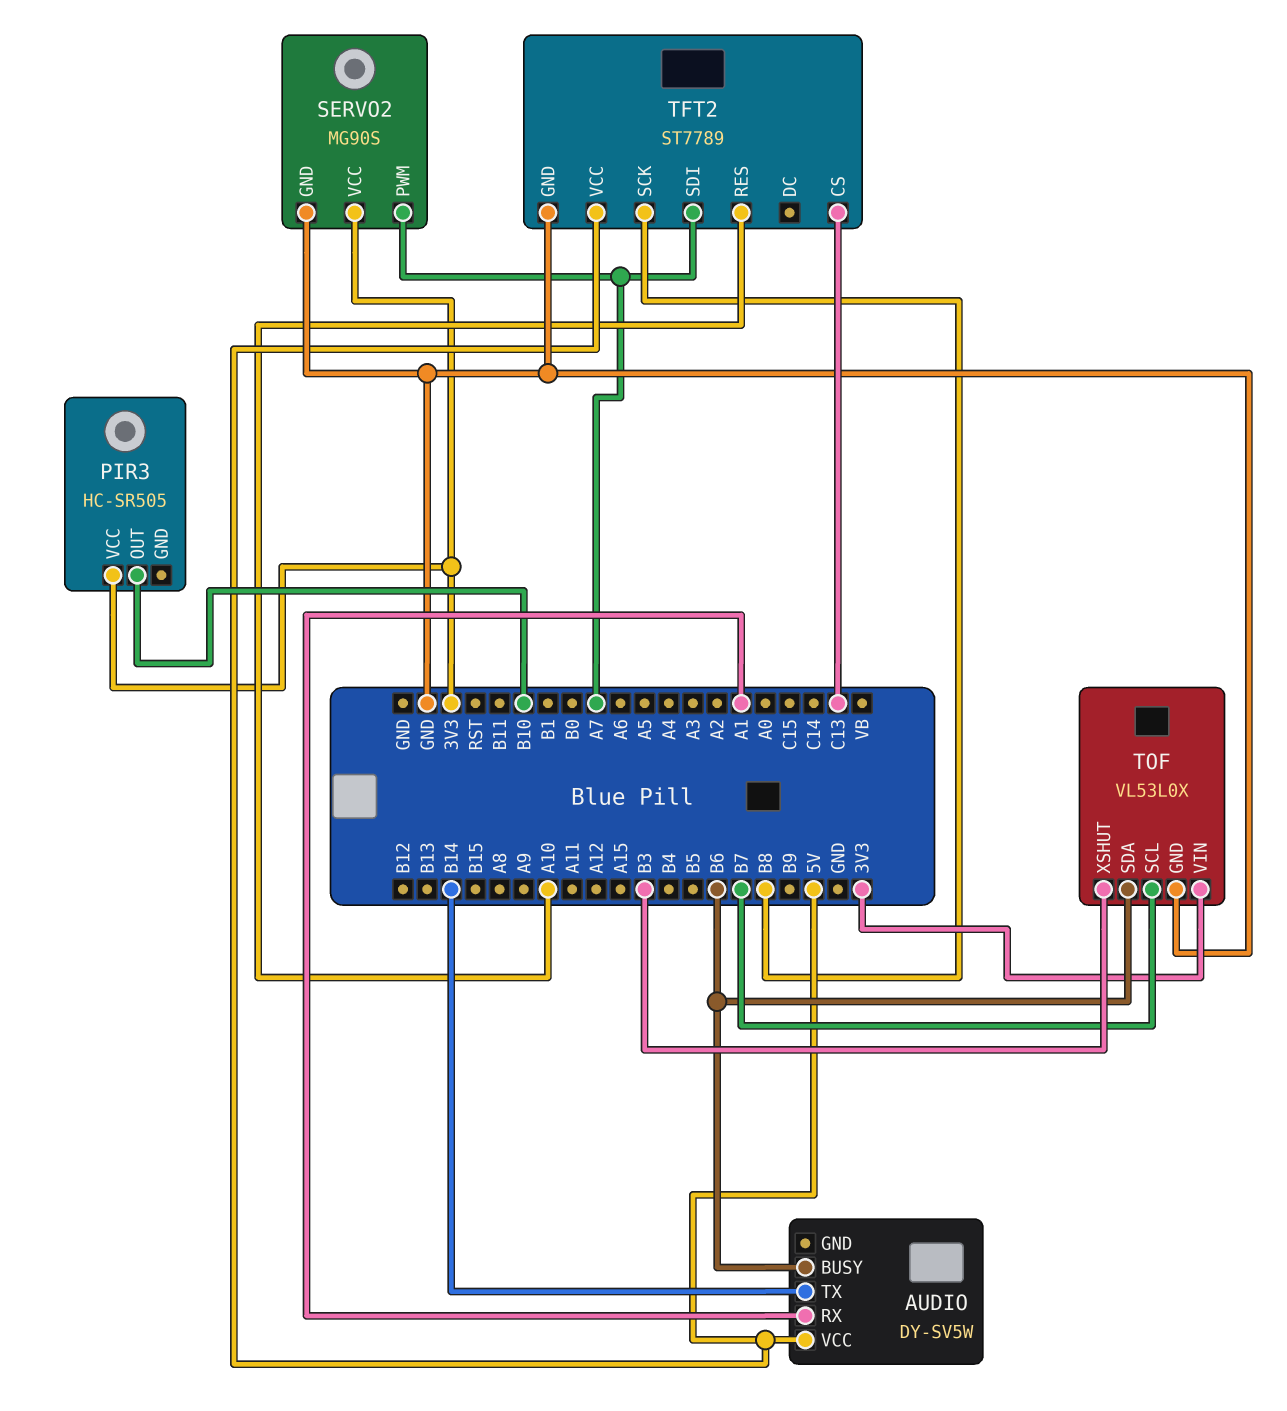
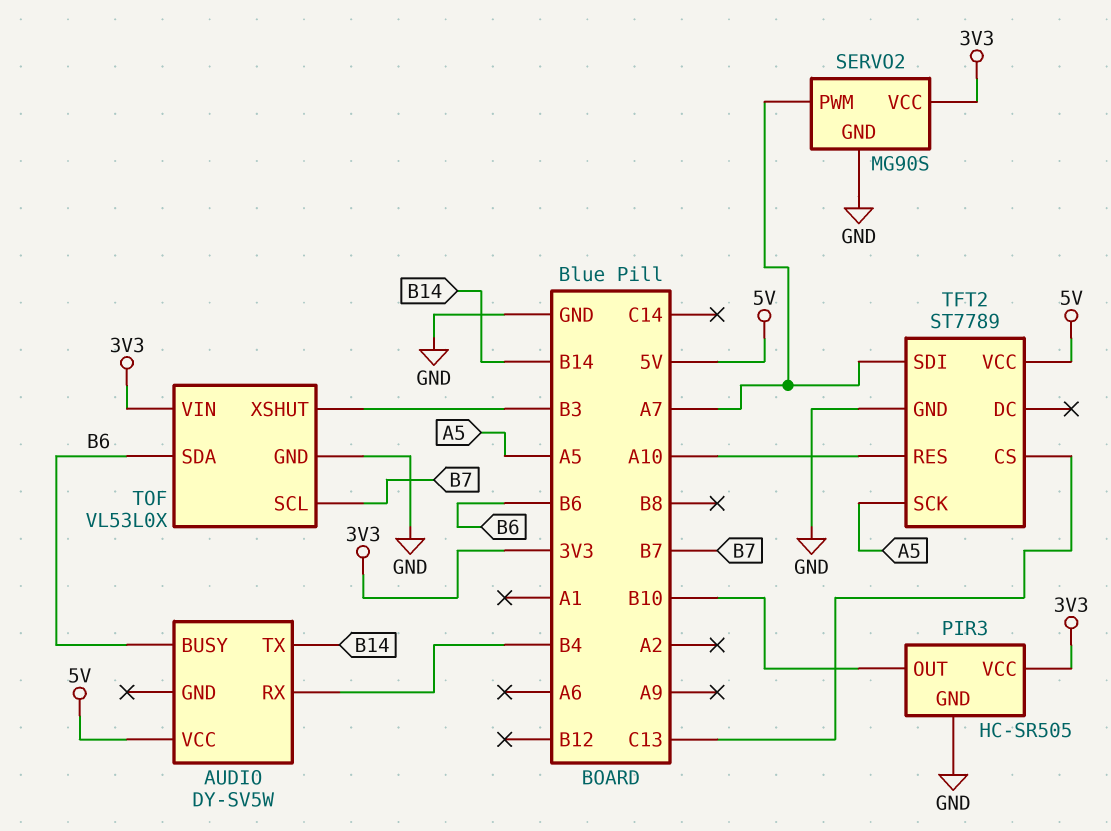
AUDIO pin RX: A1 -> B4
PIR3 pin GND: none -> GND
TFT2 pin SCK: B8 -> A5

